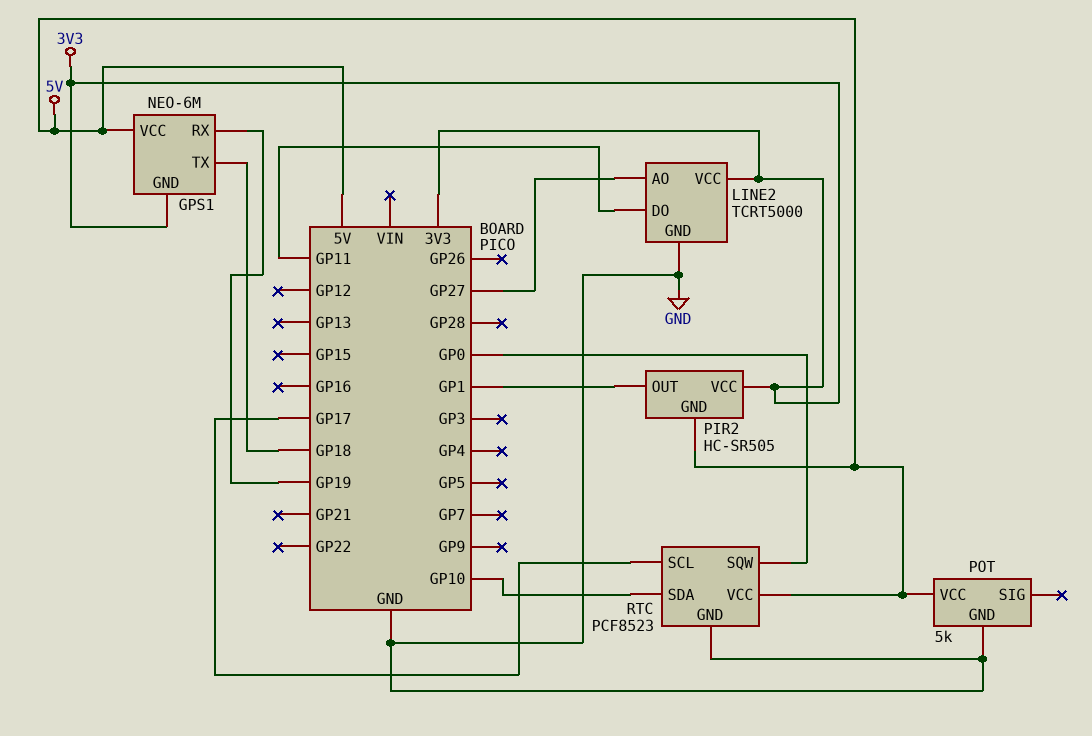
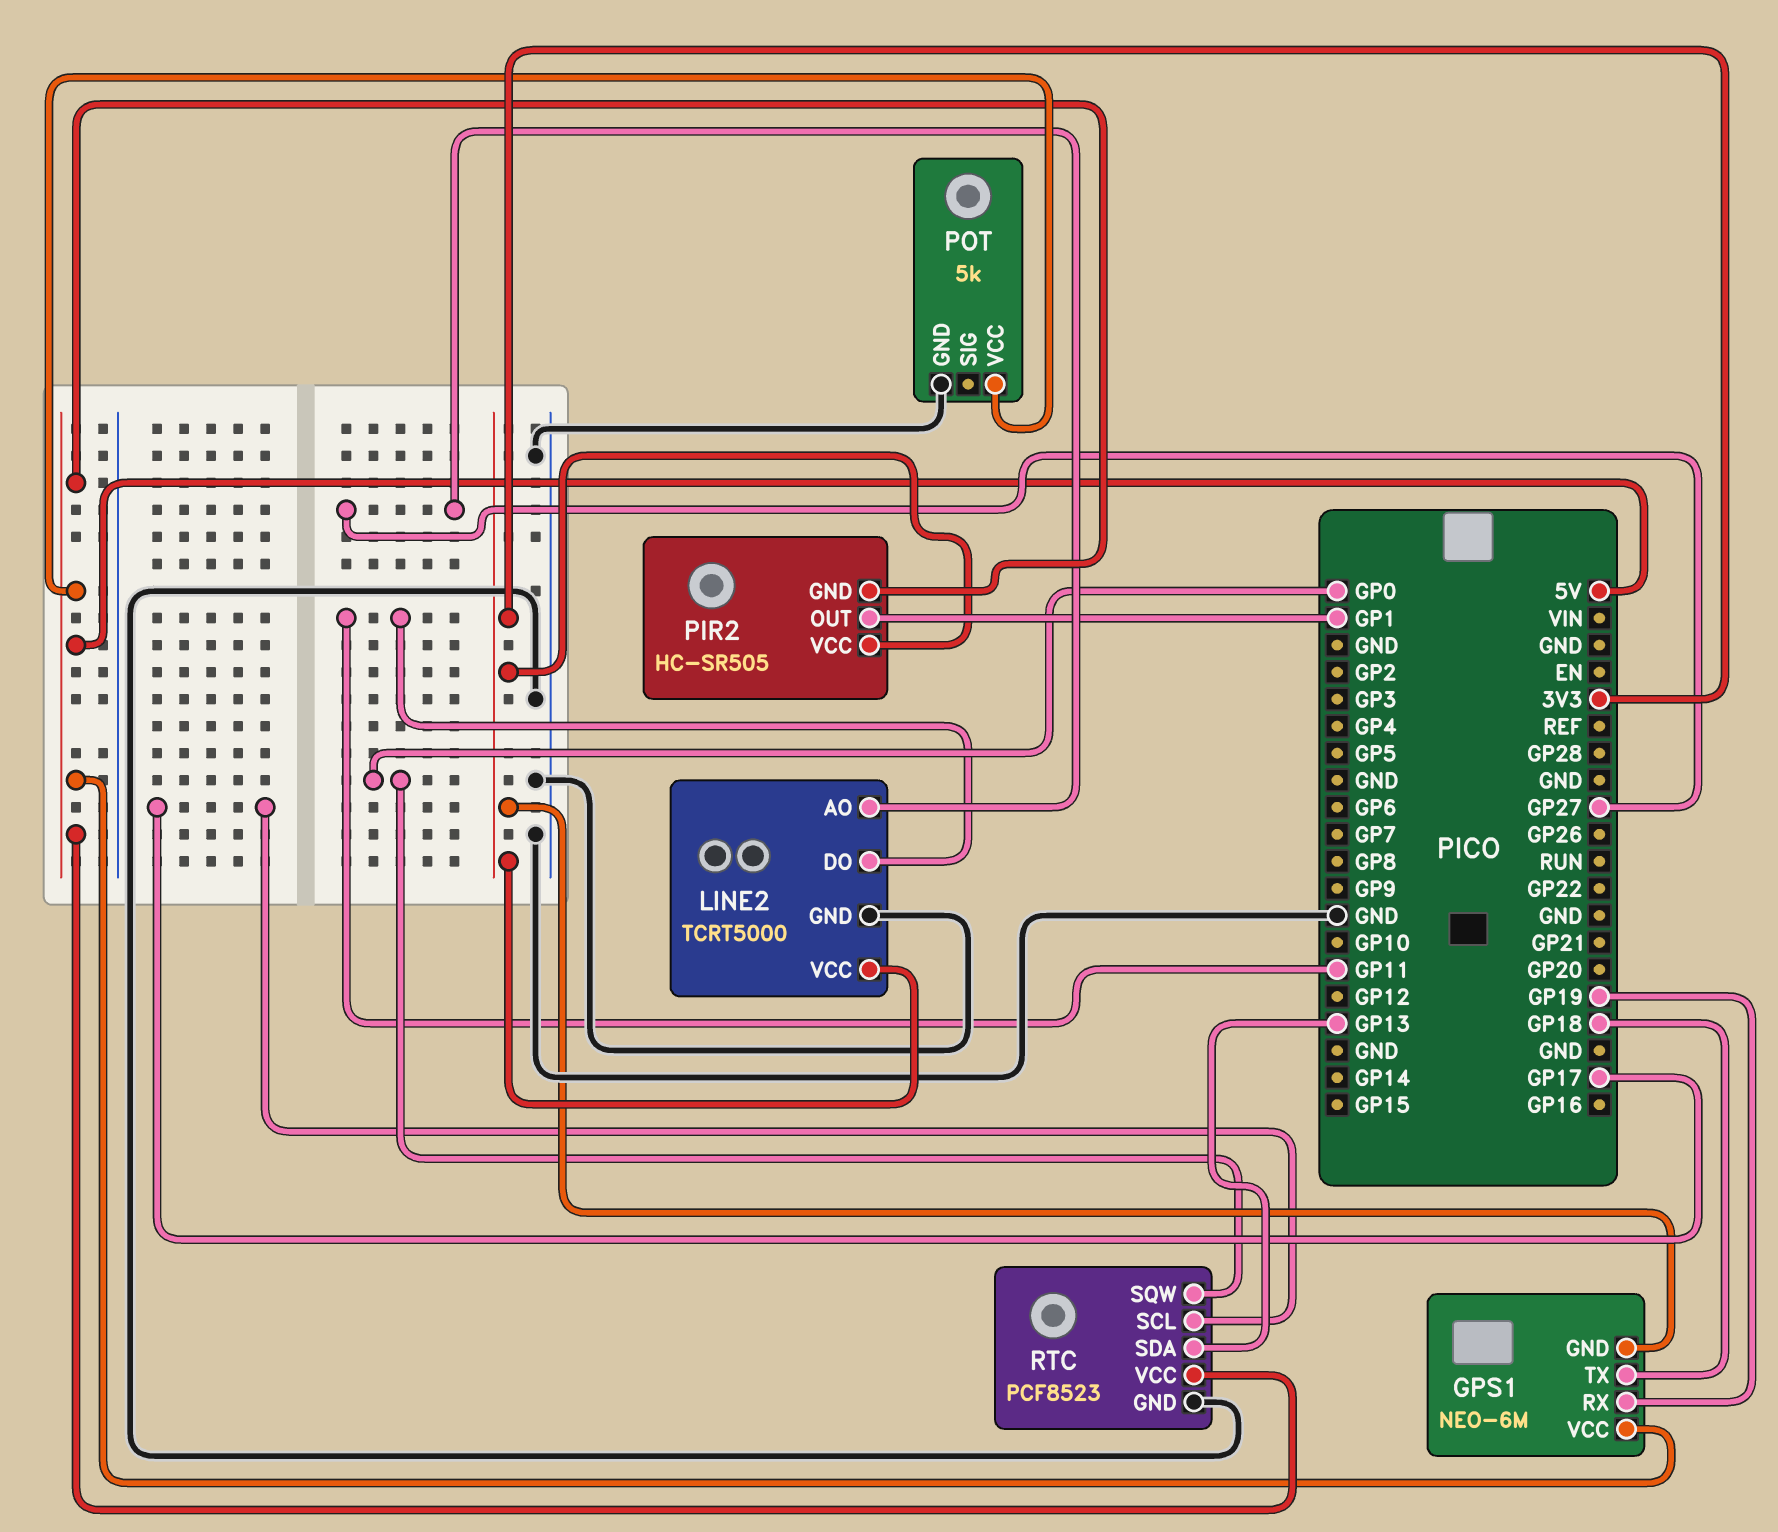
RTC pin SDA: GP10 -> GP13

